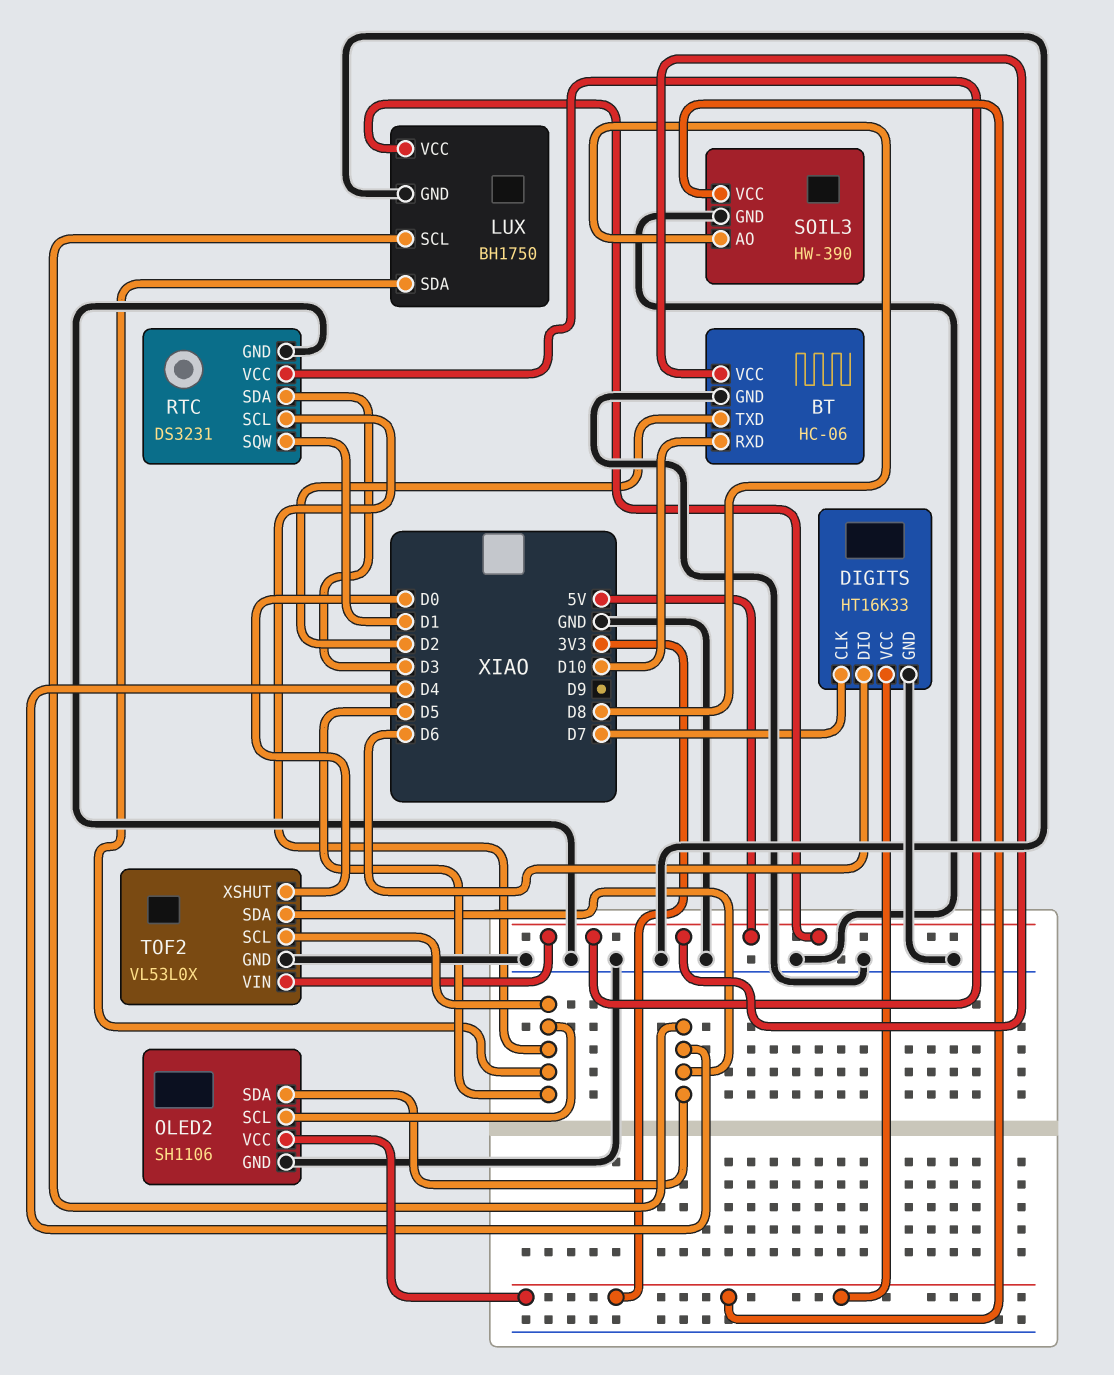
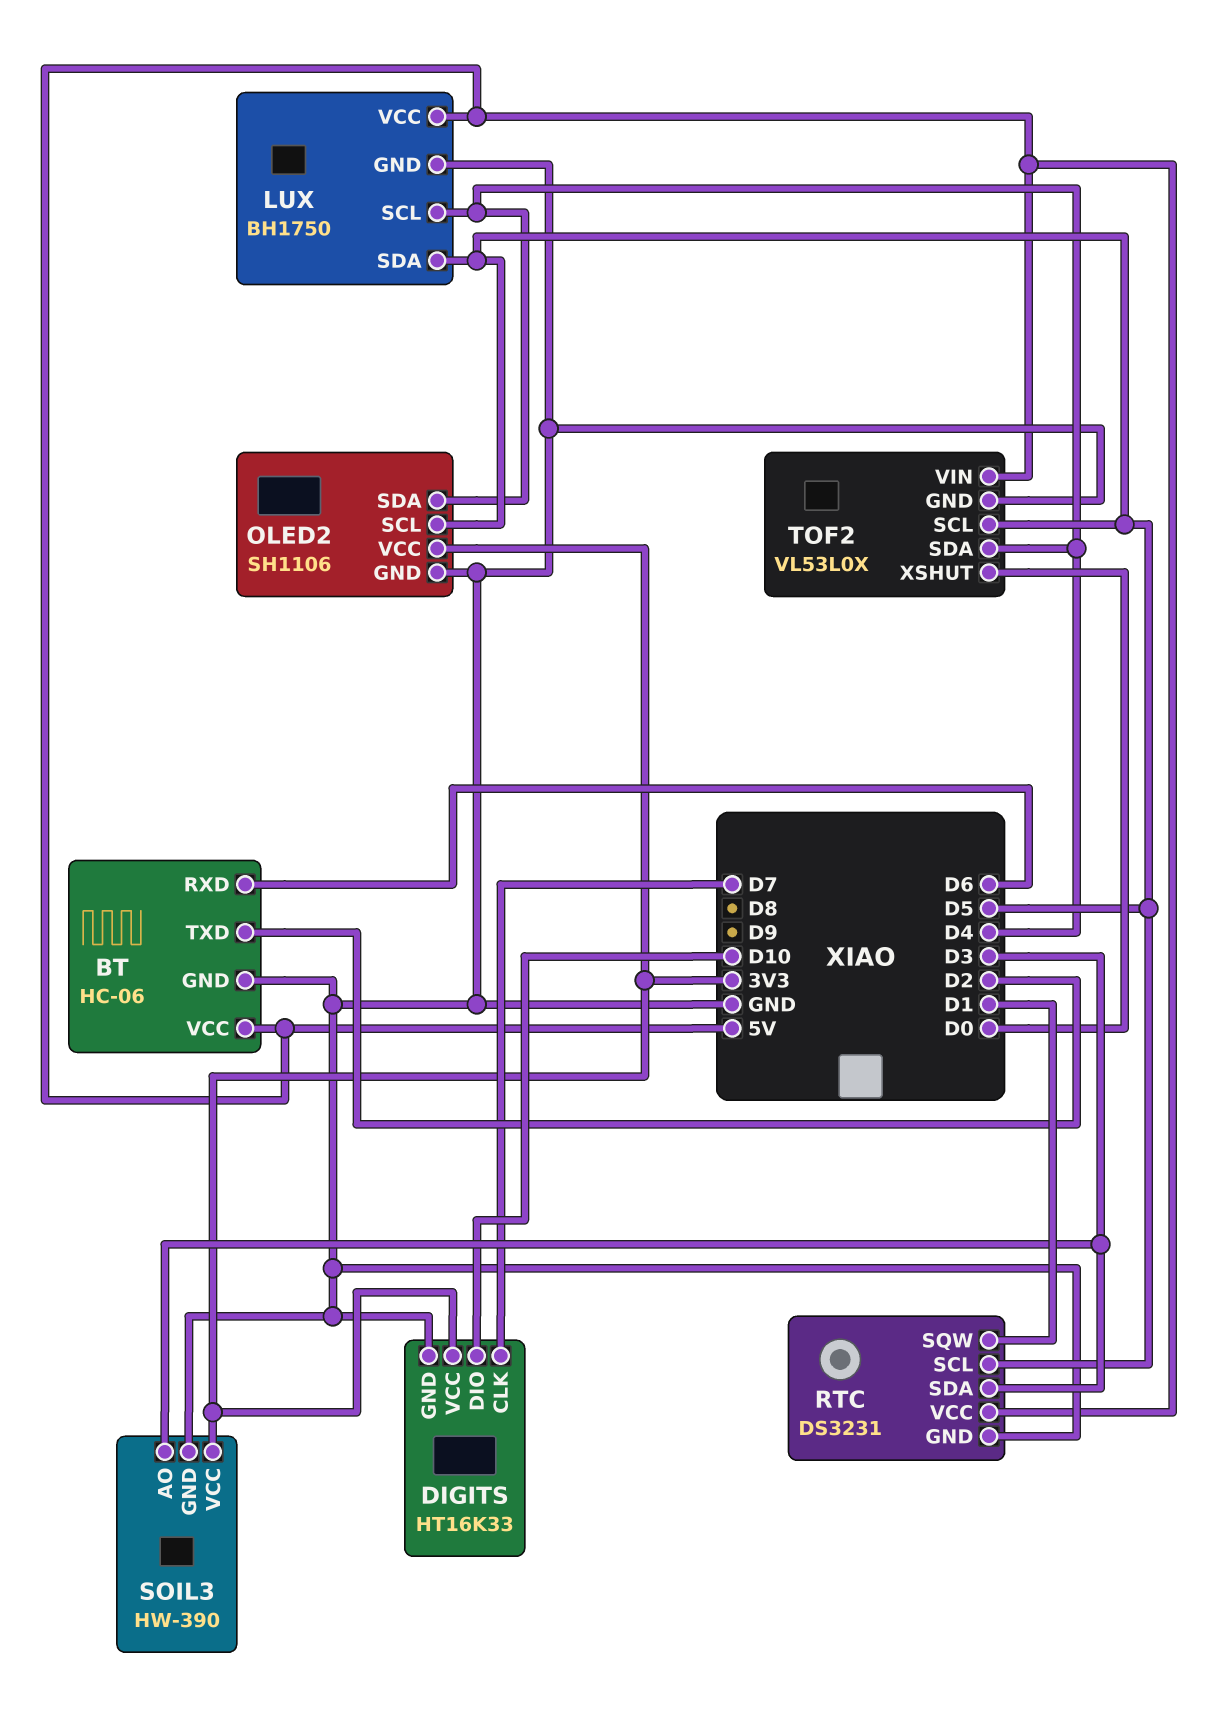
BT pin RXD: D10 -> D6
DIGITS pin DIO: D6 -> D10
SOIL3 pin AO: D8 -> D3

